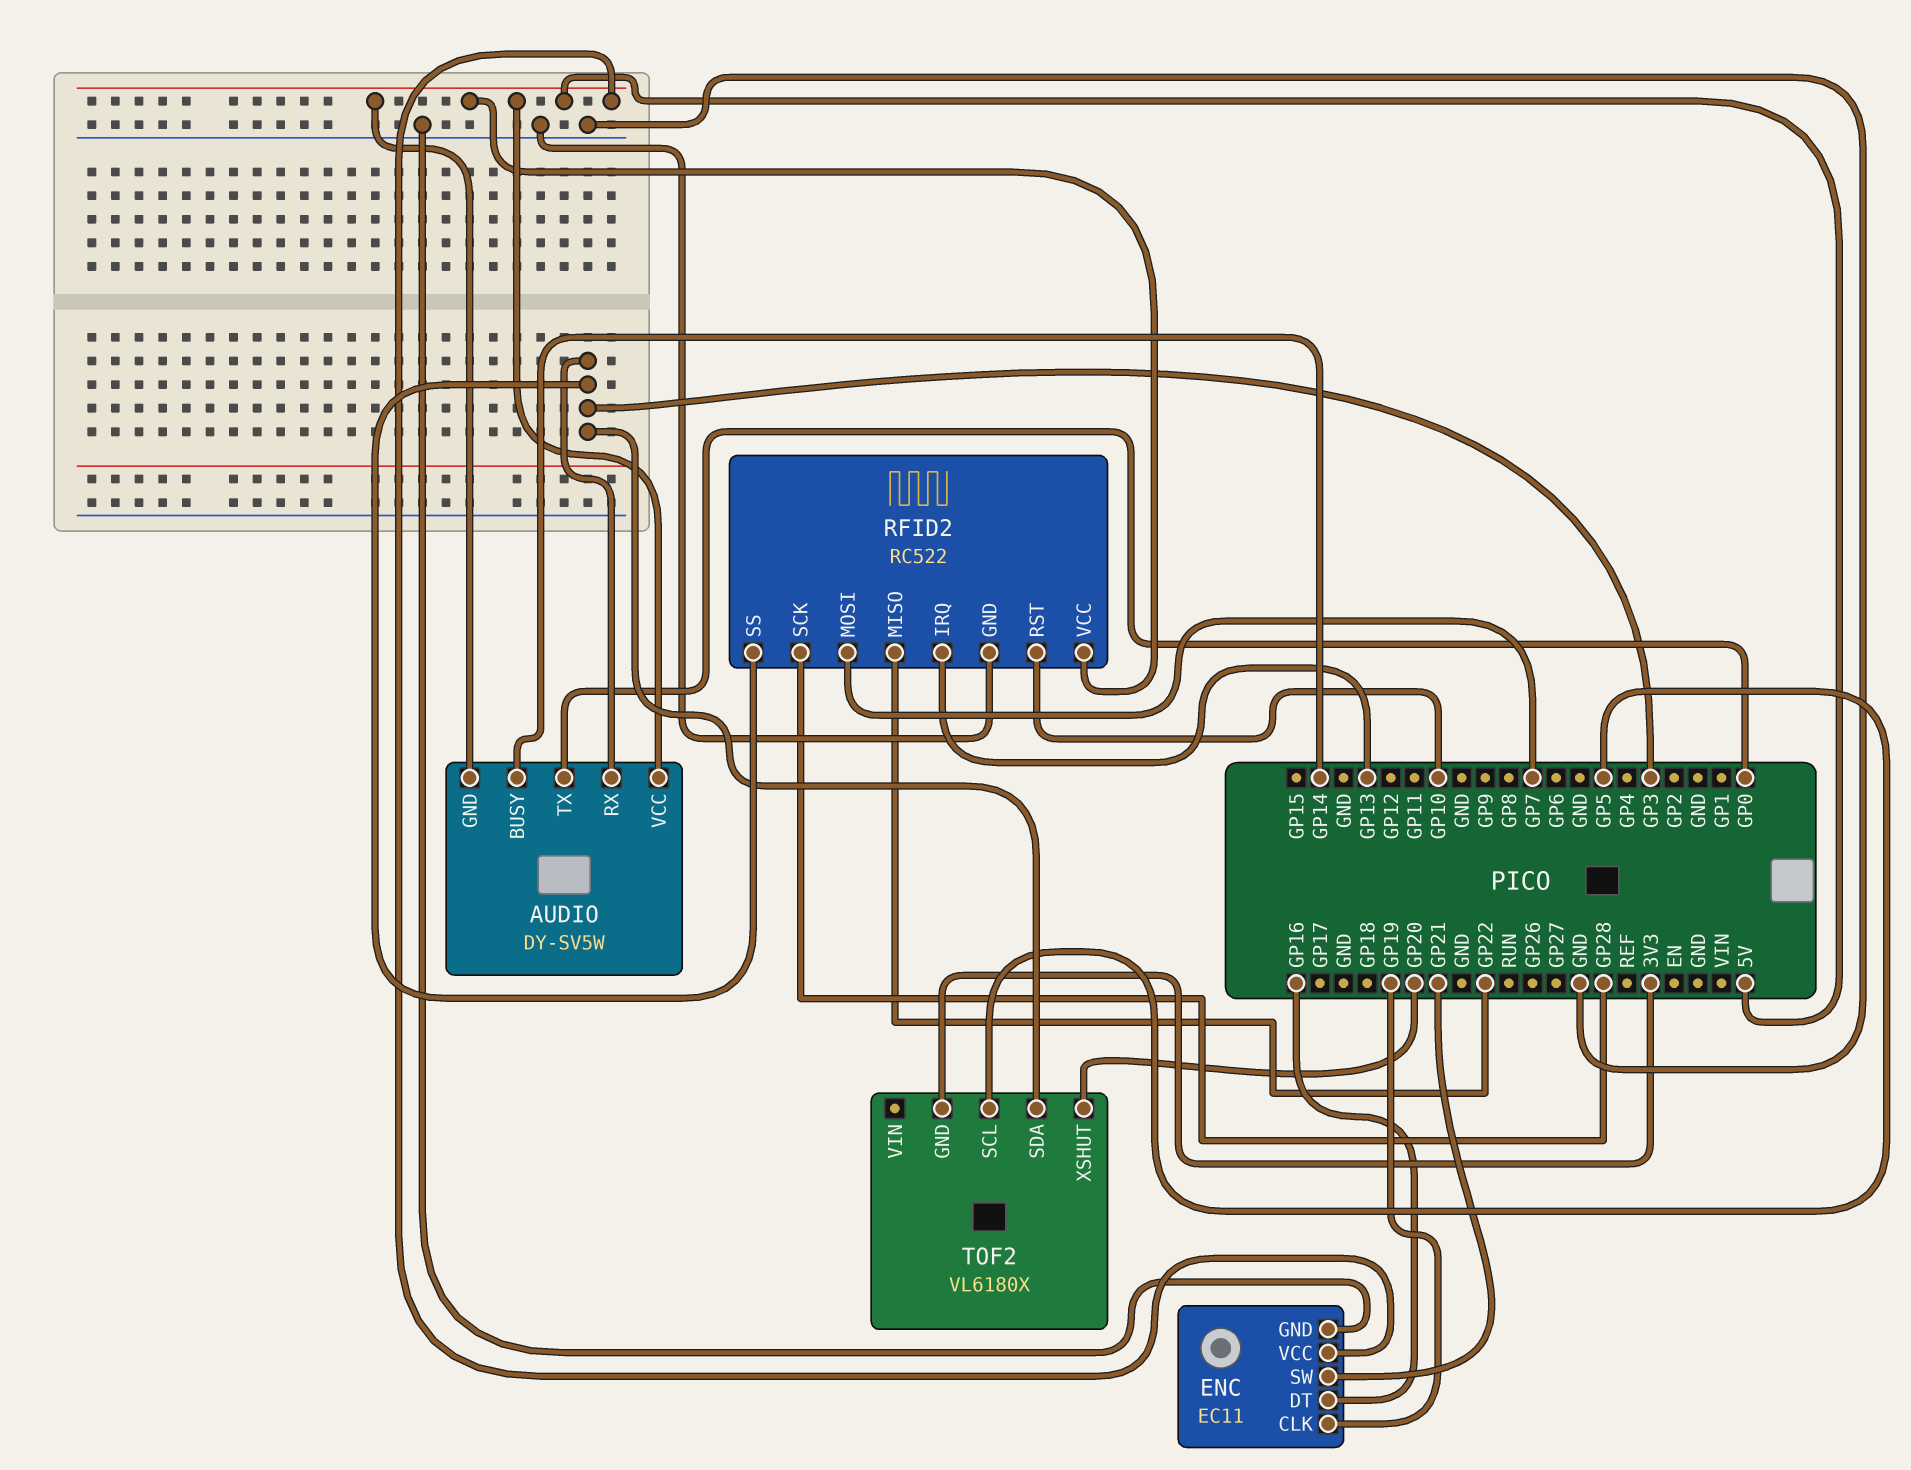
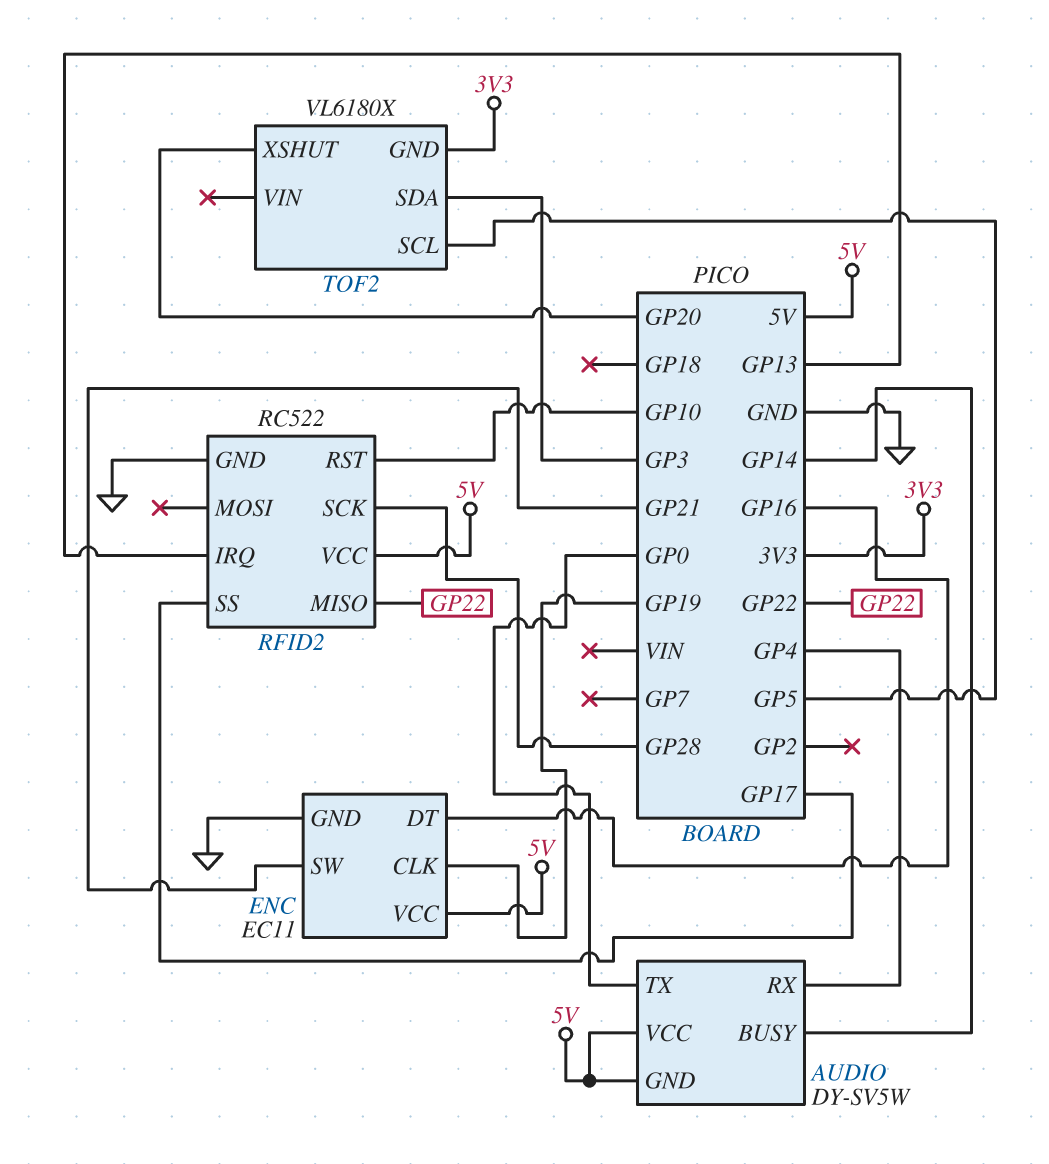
AUDIO pin RX: GP3 -> GP4
RFID2 pin MOSI: GP7 -> none
RFID2 pin SS: GP3 -> GP17

